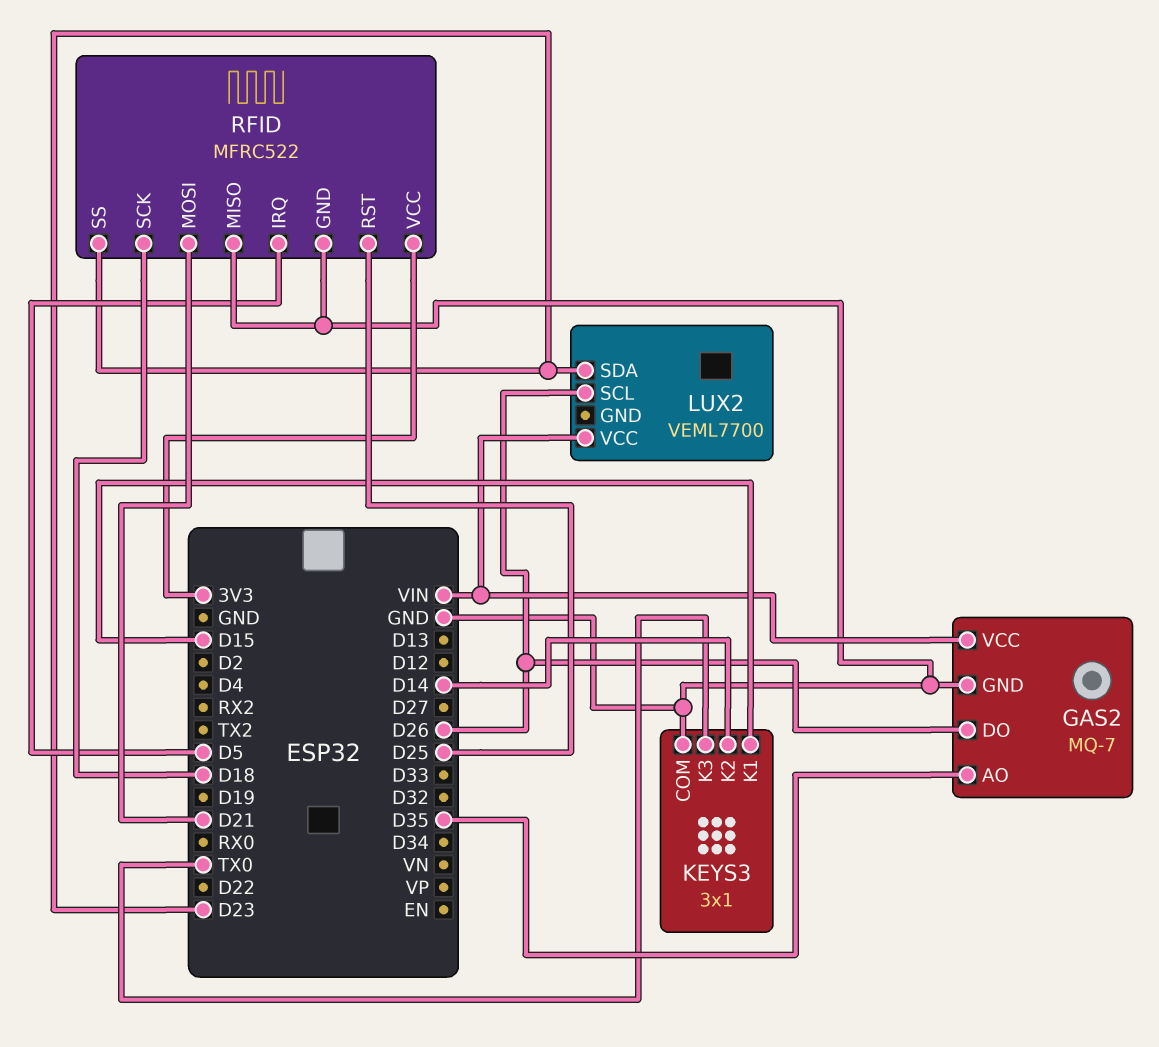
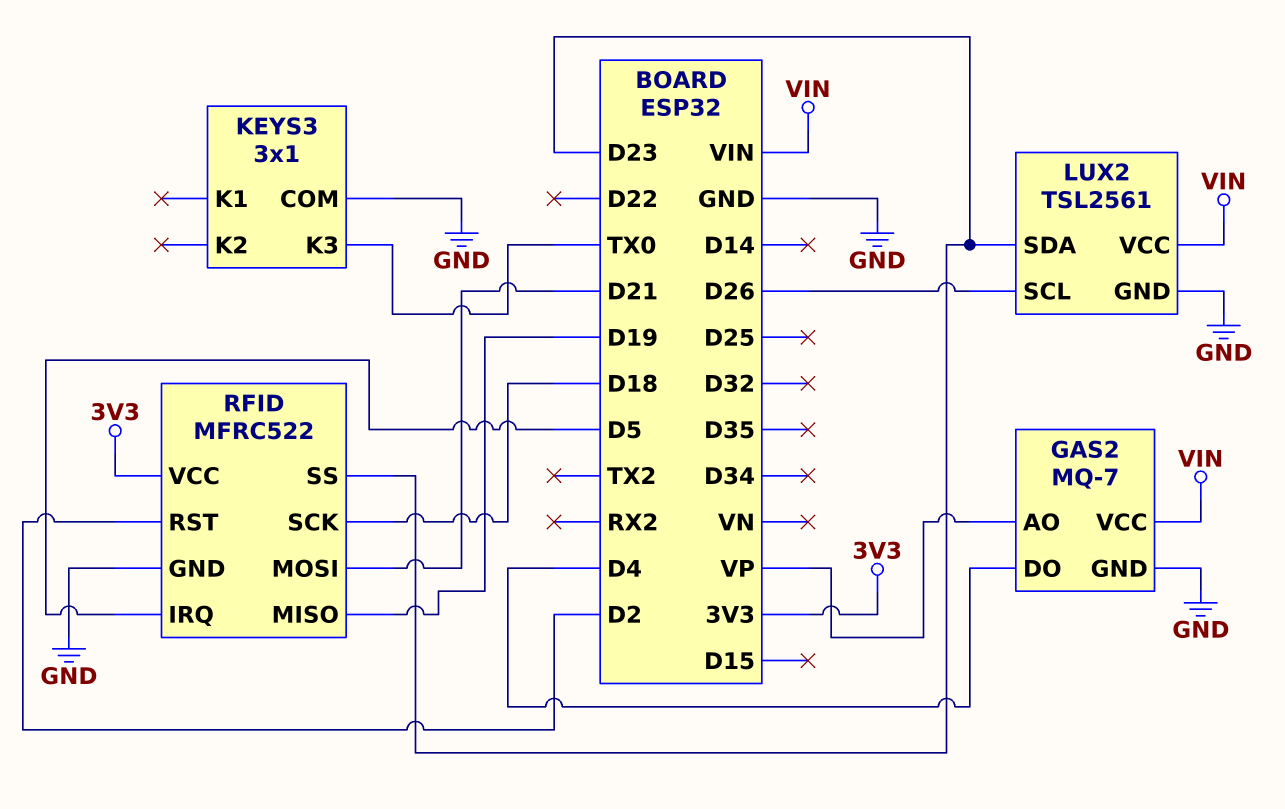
GAS2 pin AO: D35 -> VP
GAS2 pin DO: D26 -> D4
KEYS3 pin K1: D15 -> none
KEYS3 pin K2: D14 -> none
LUX2: VEML7700 -> TSL2561
LUX2 pin GND: none -> GND
RFID pin MISO: GND -> D19
RFID pin RST: D25 -> D2

